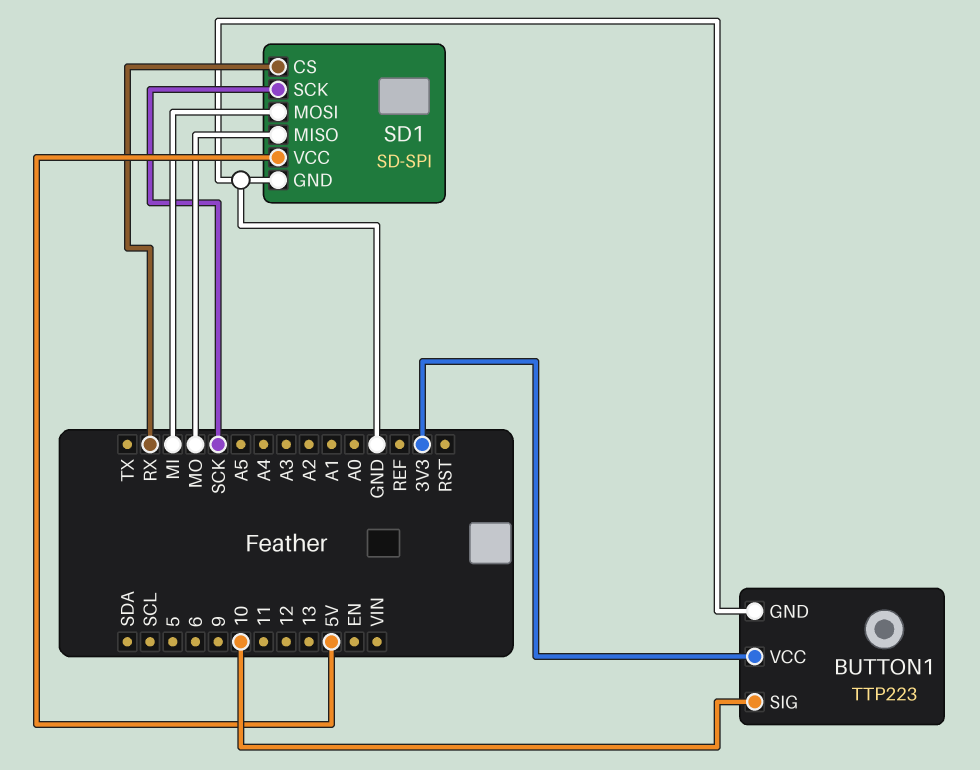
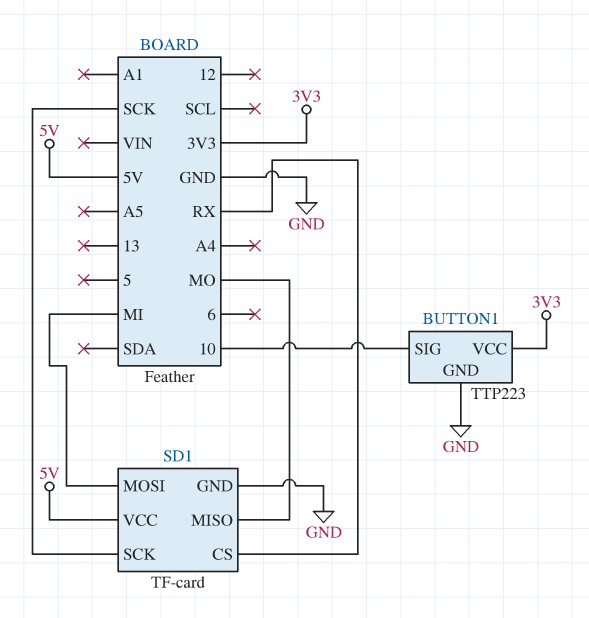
SD1: SD-SPI -> TF-card

